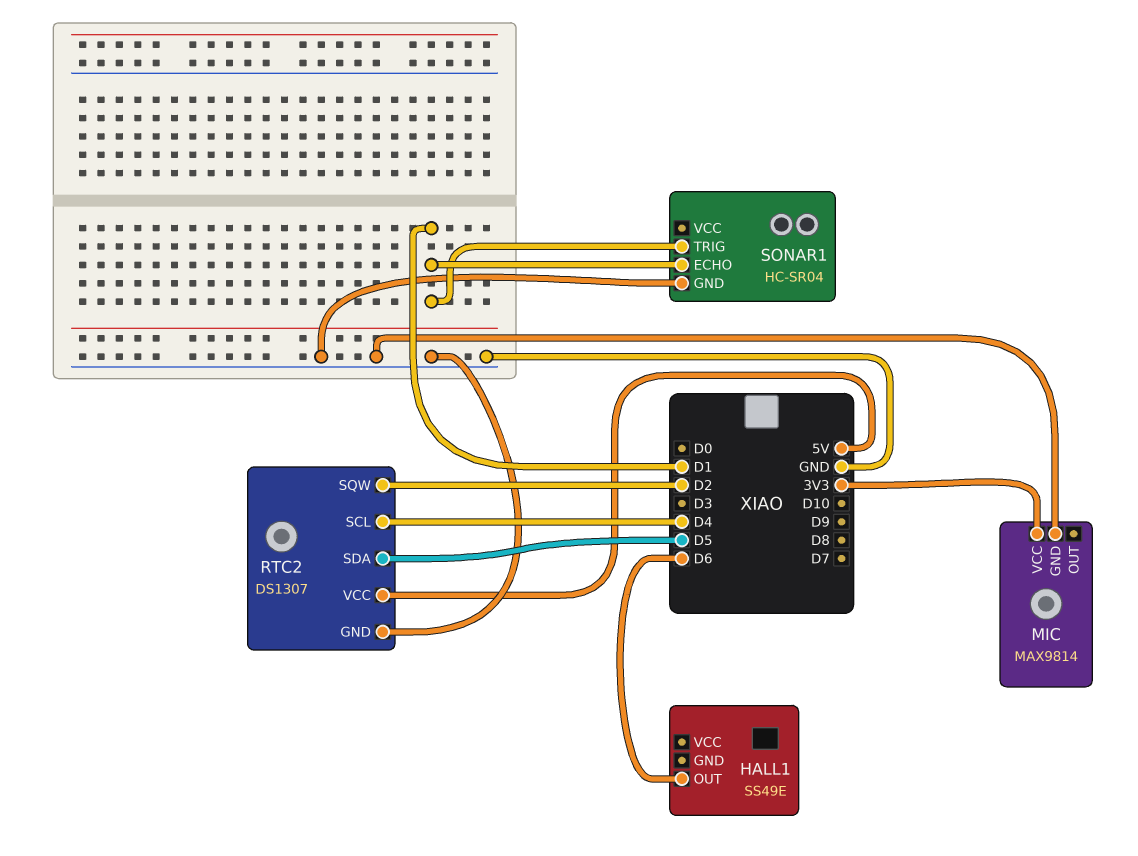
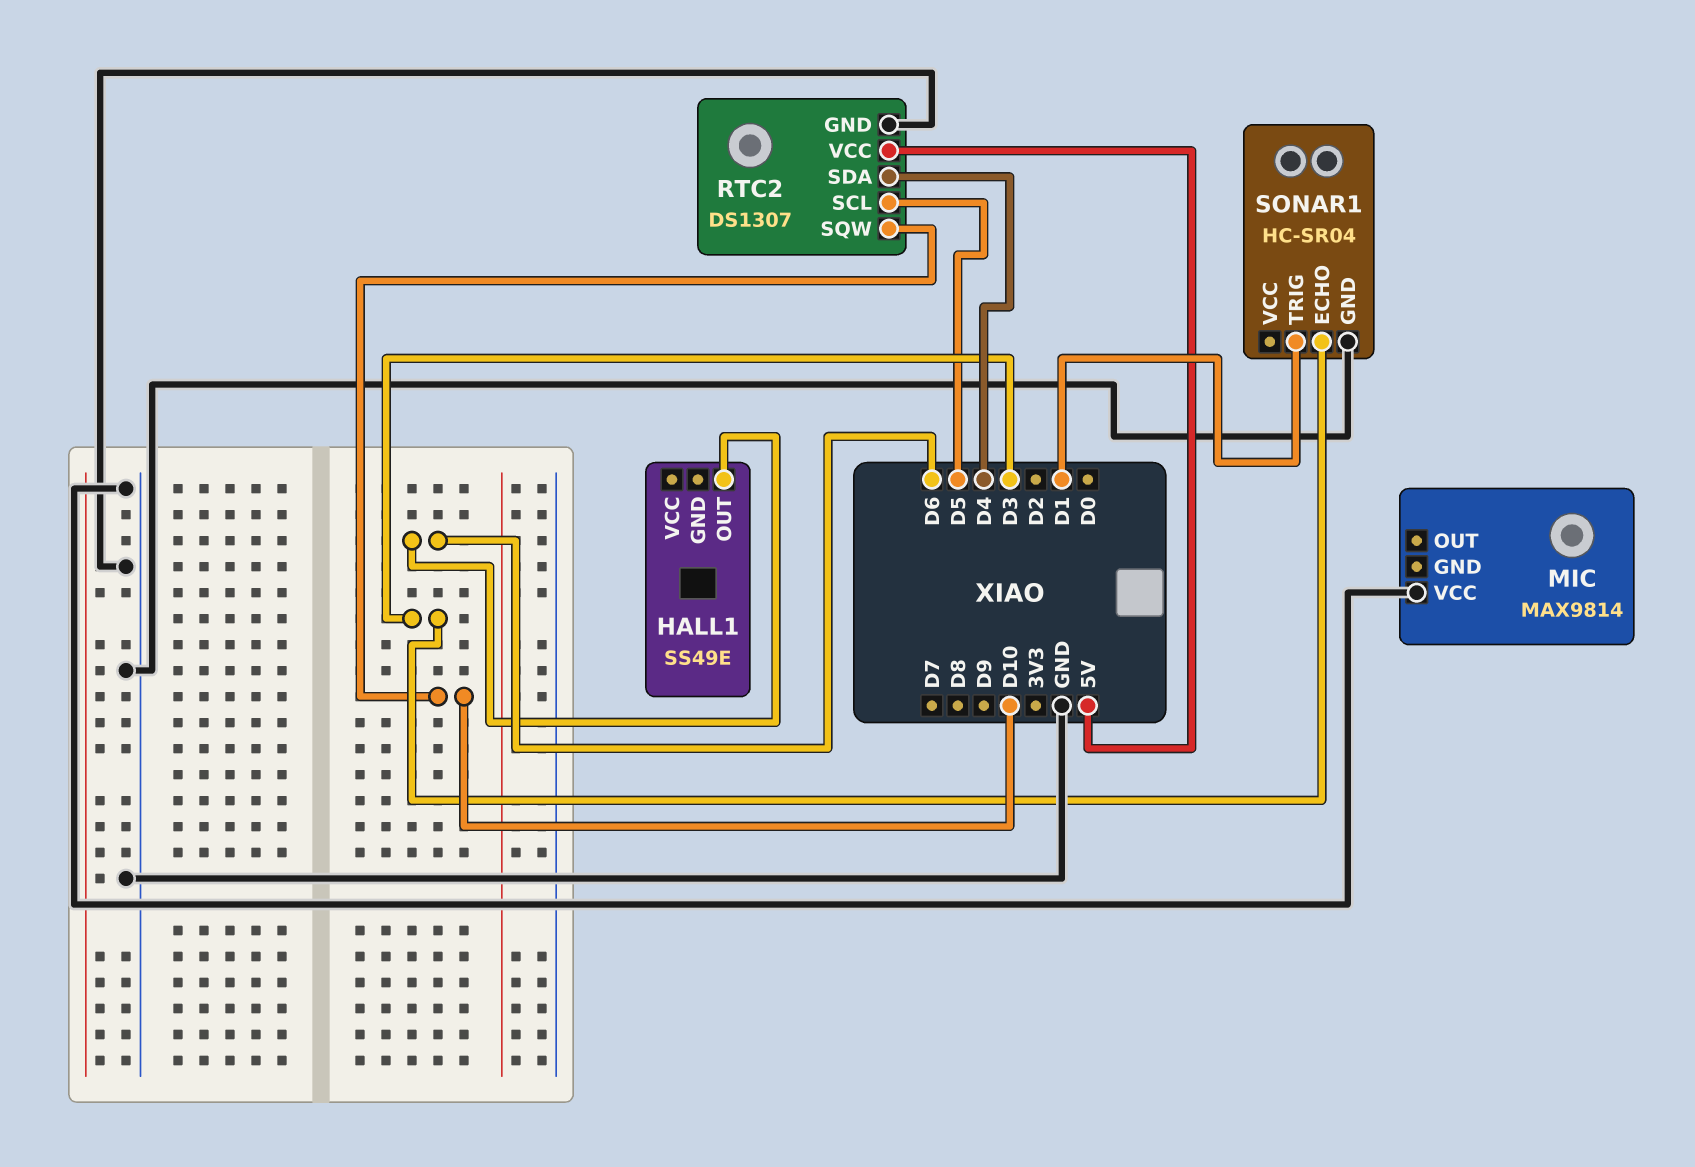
MIC pin GND: GND -> none
MIC pin VCC: 3V3 -> GND
RTC2 pin SCL: D4 -> D5
RTC2 pin SDA: D5 -> D4
RTC2 pin SQW: D2 -> D10
SONAR1 pin ECHO: D1 -> D3

